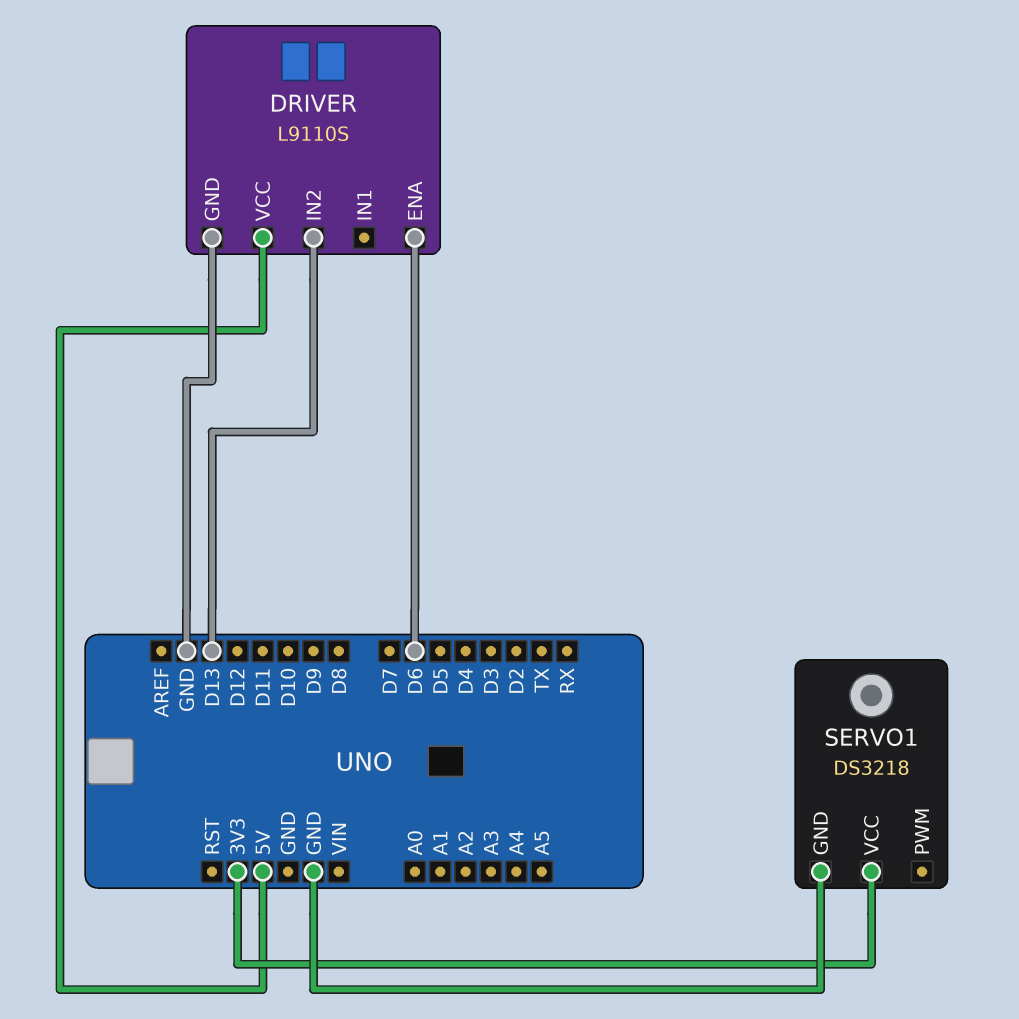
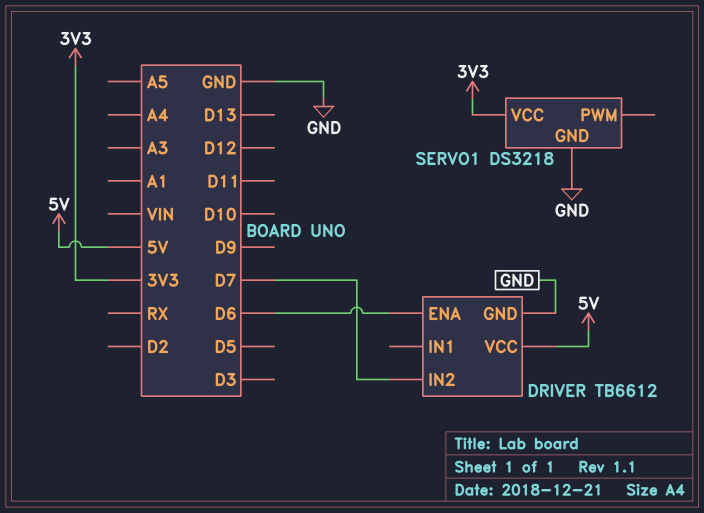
DRIVER: L9110S -> TB6612
DRIVER pin IN2: D13 -> D7

